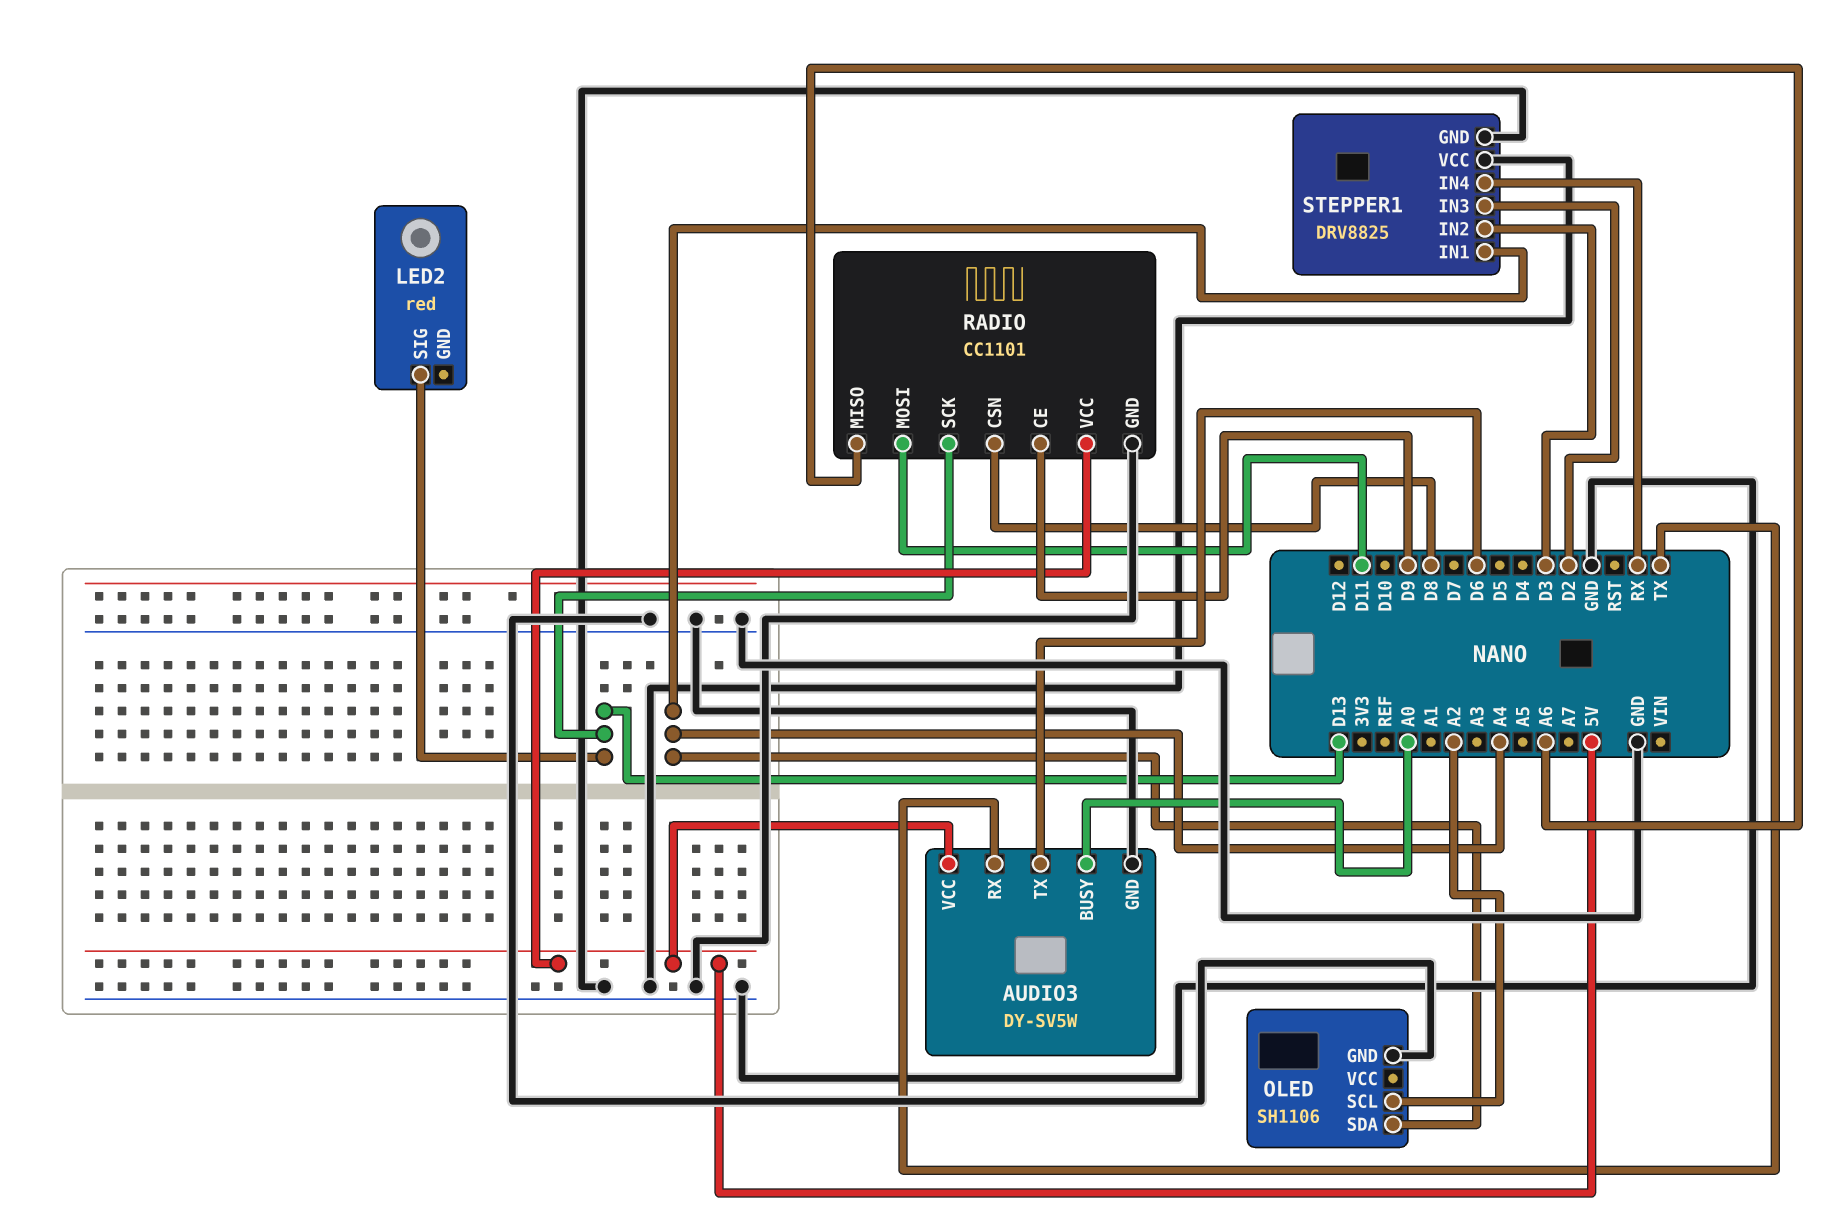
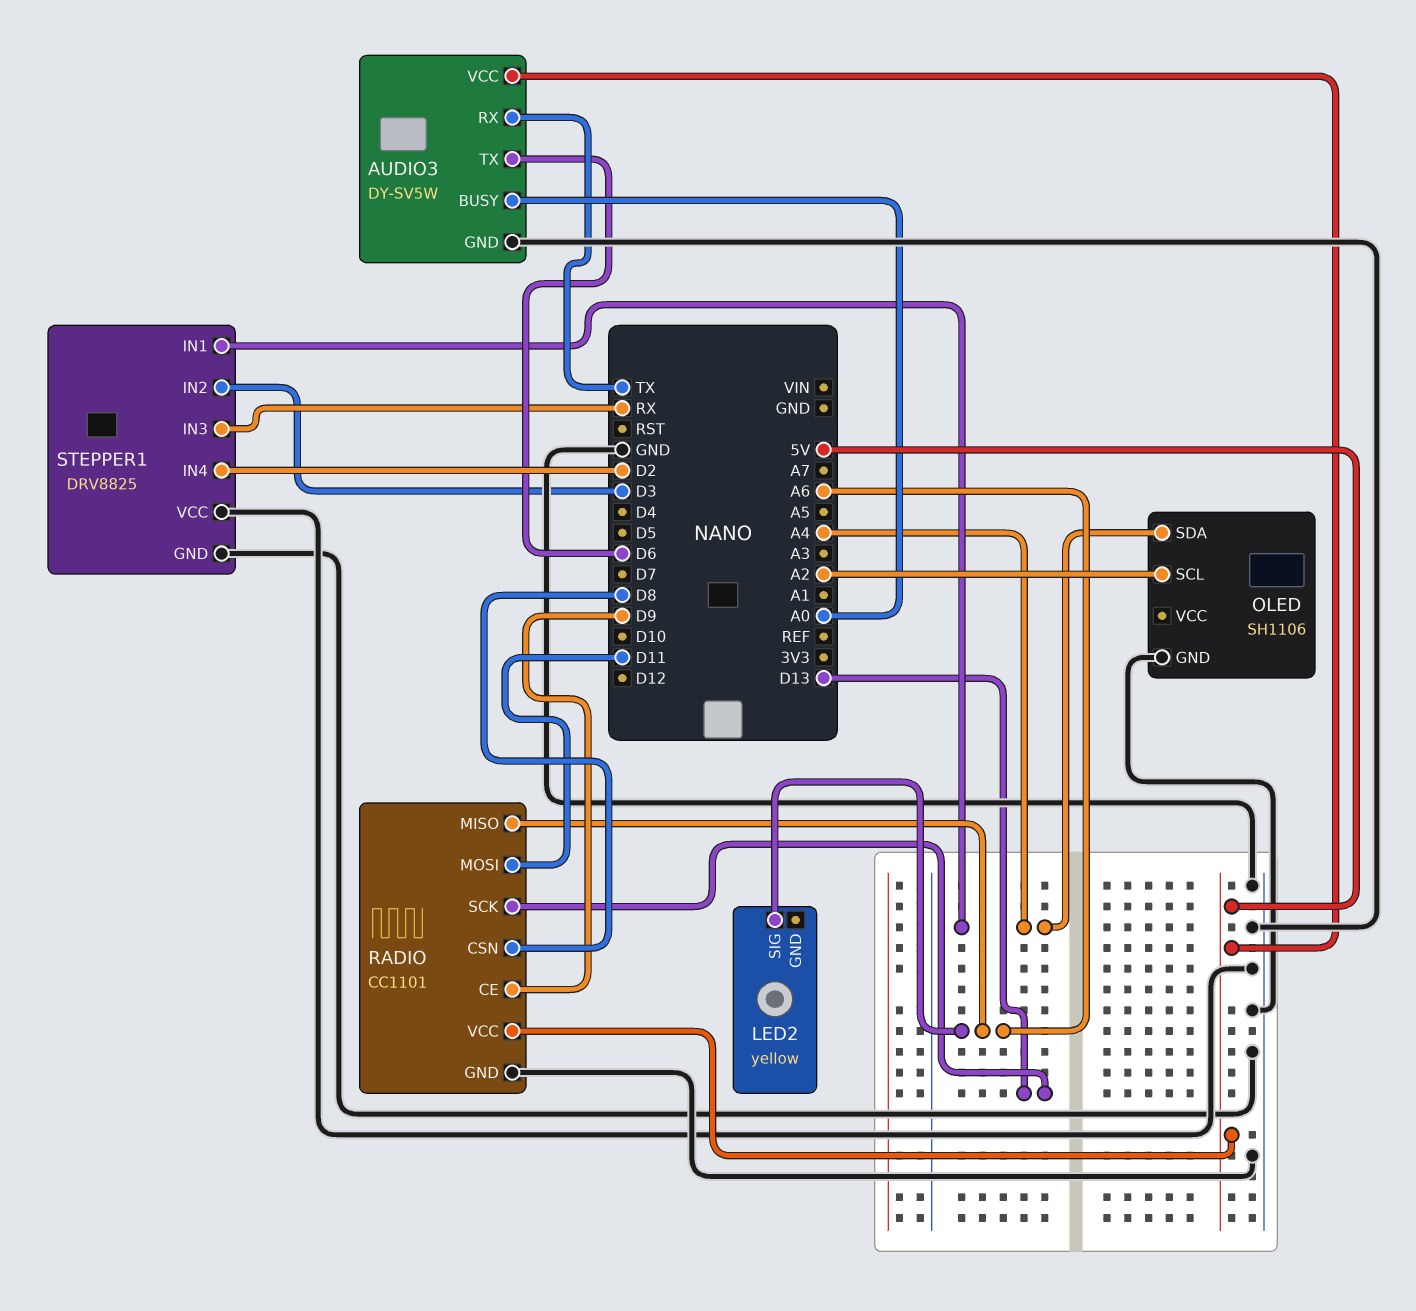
LED2: red -> yellow
LED2 pin SIG: D13 -> A6
STEPPER1 pin IN3: D2 -> RX
STEPPER1 pin IN4: RX -> D2

